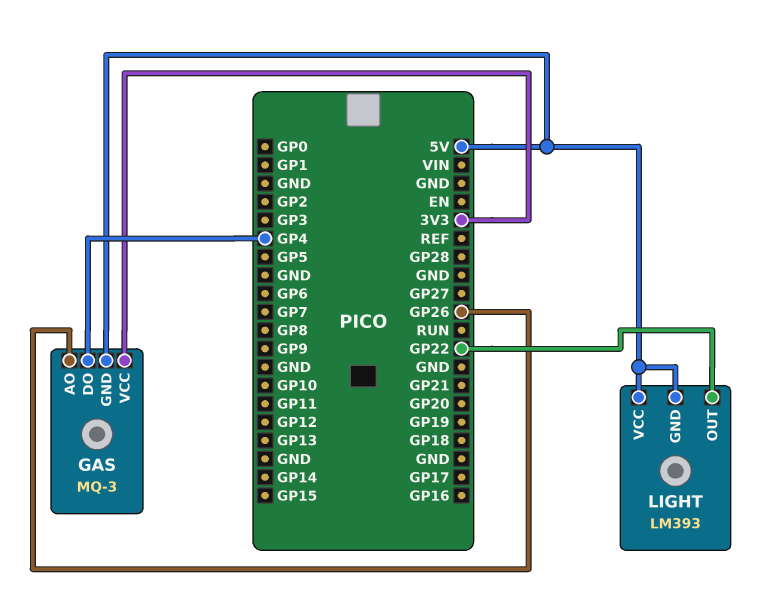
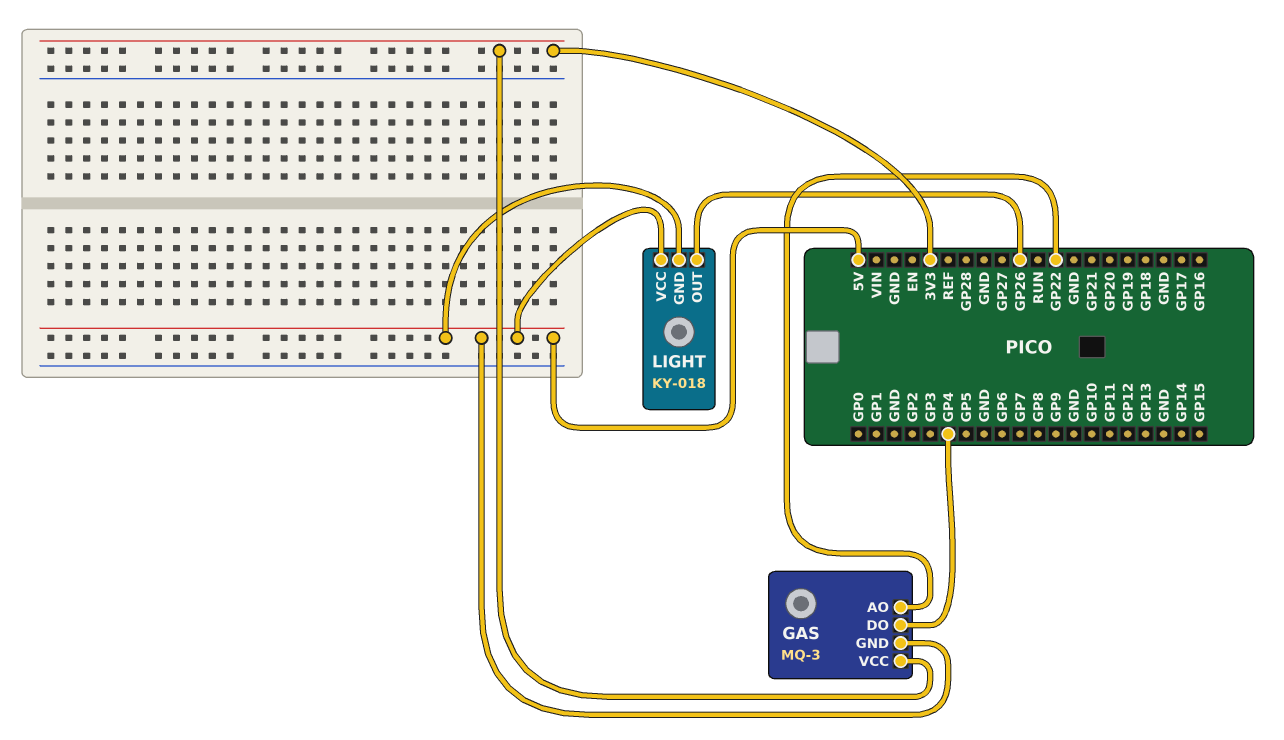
GAS pin AO: GP26 -> GP22
LIGHT: LM393 -> KY-018
LIGHT pin OUT: GP22 -> GP26

